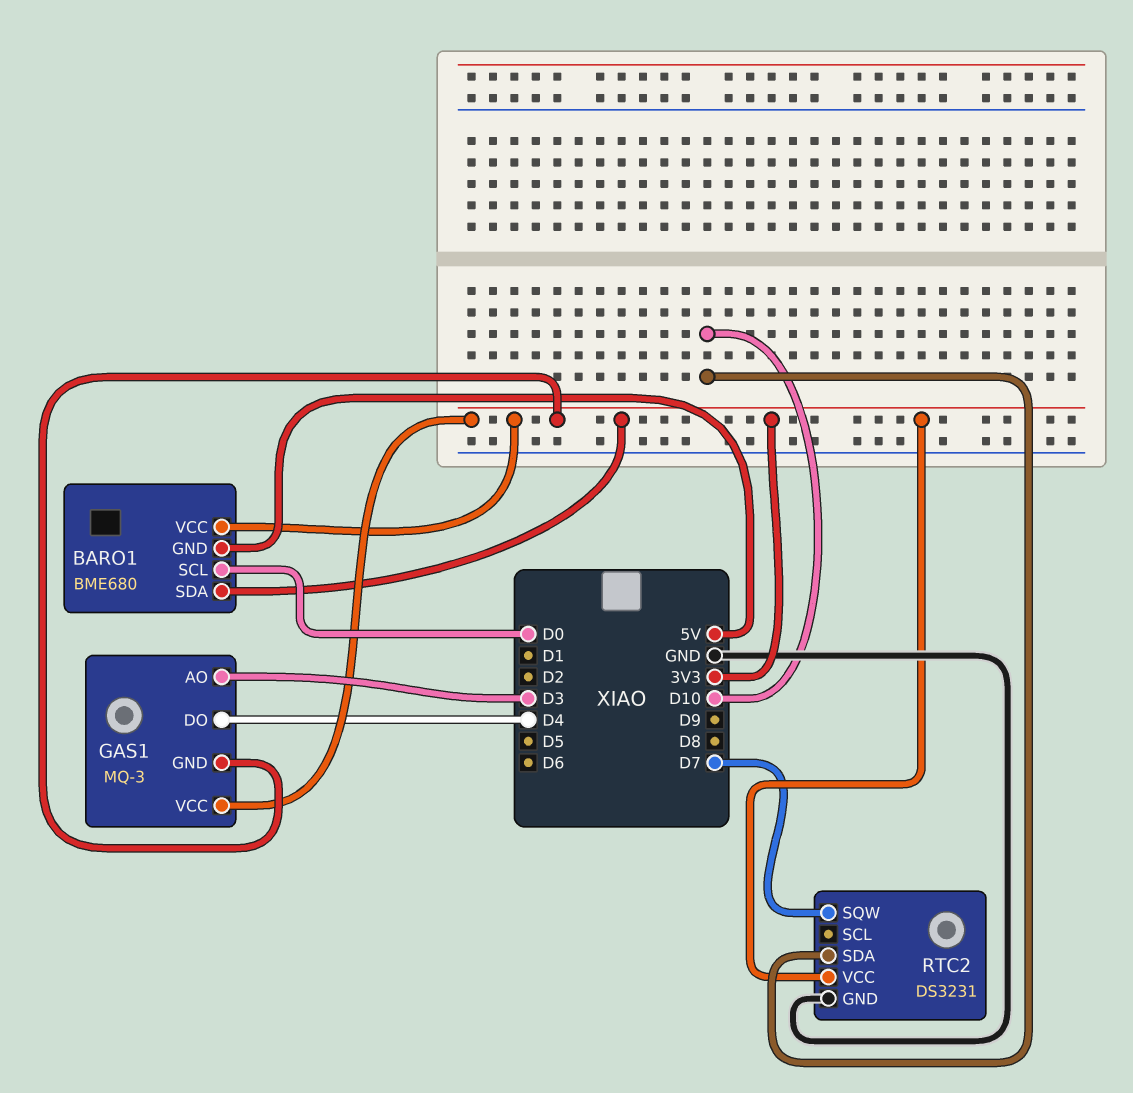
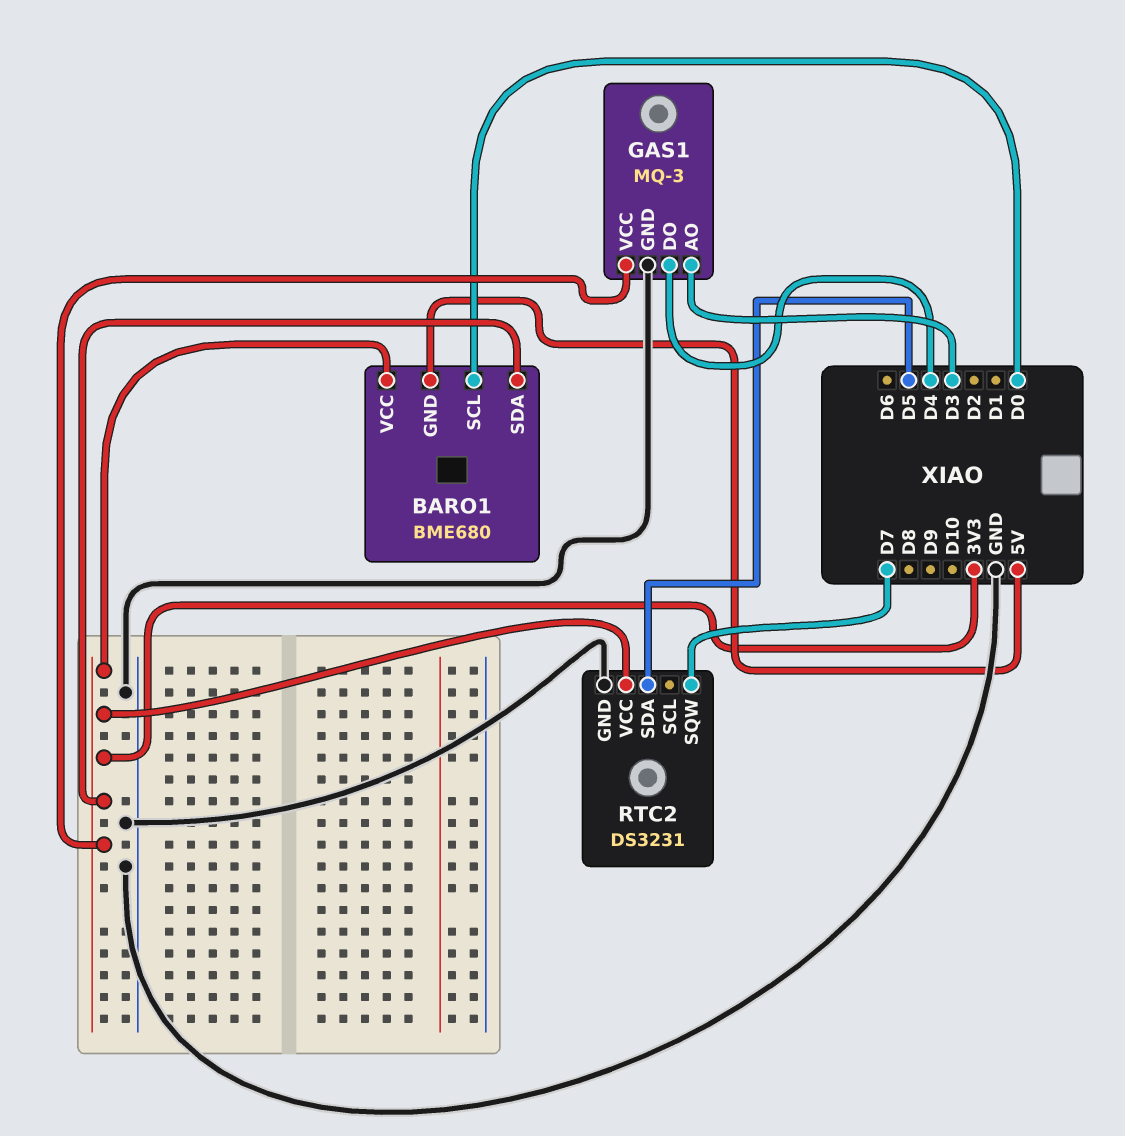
GAS1 pin GND: 3V3 -> GND
RTC2 pin SDA: D10 -> D5

